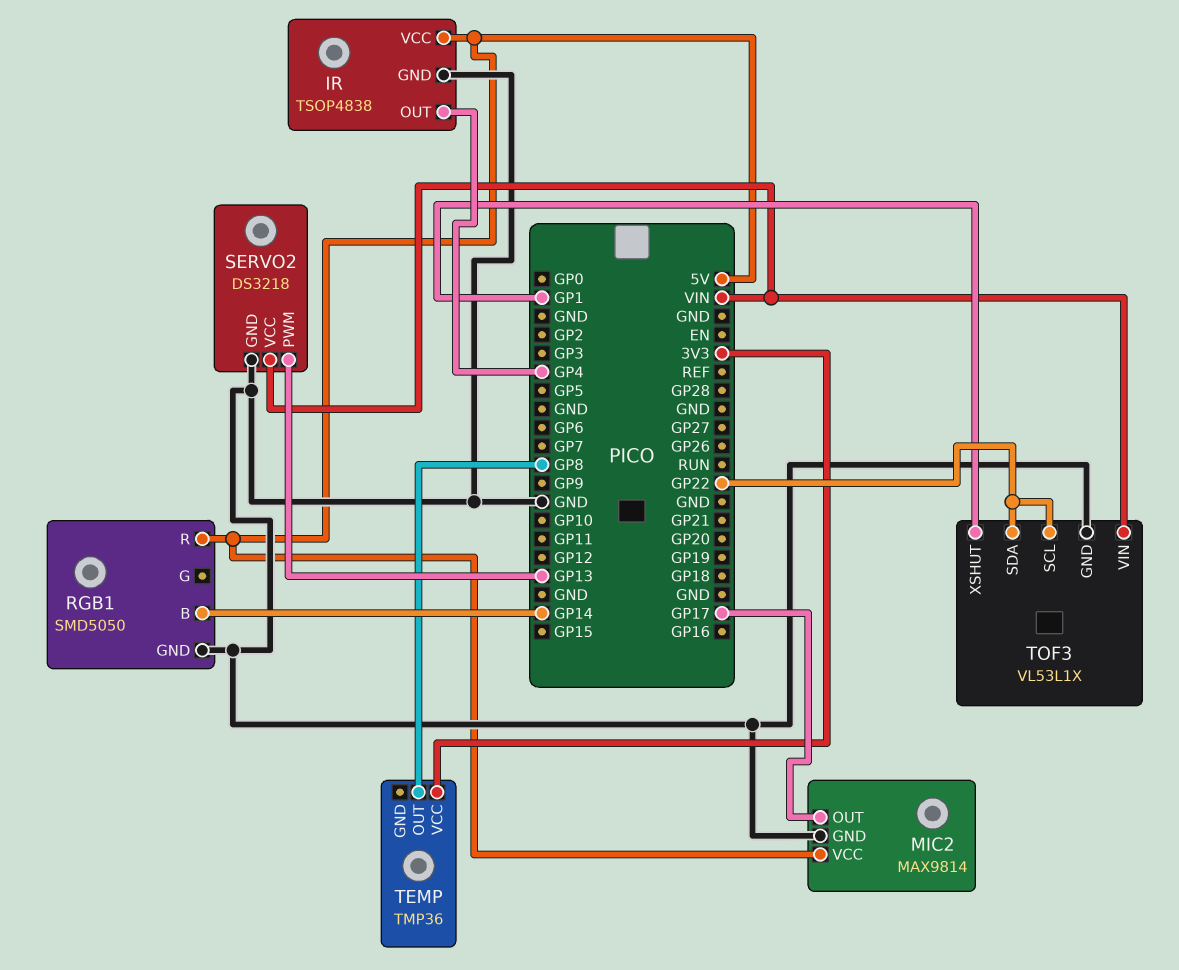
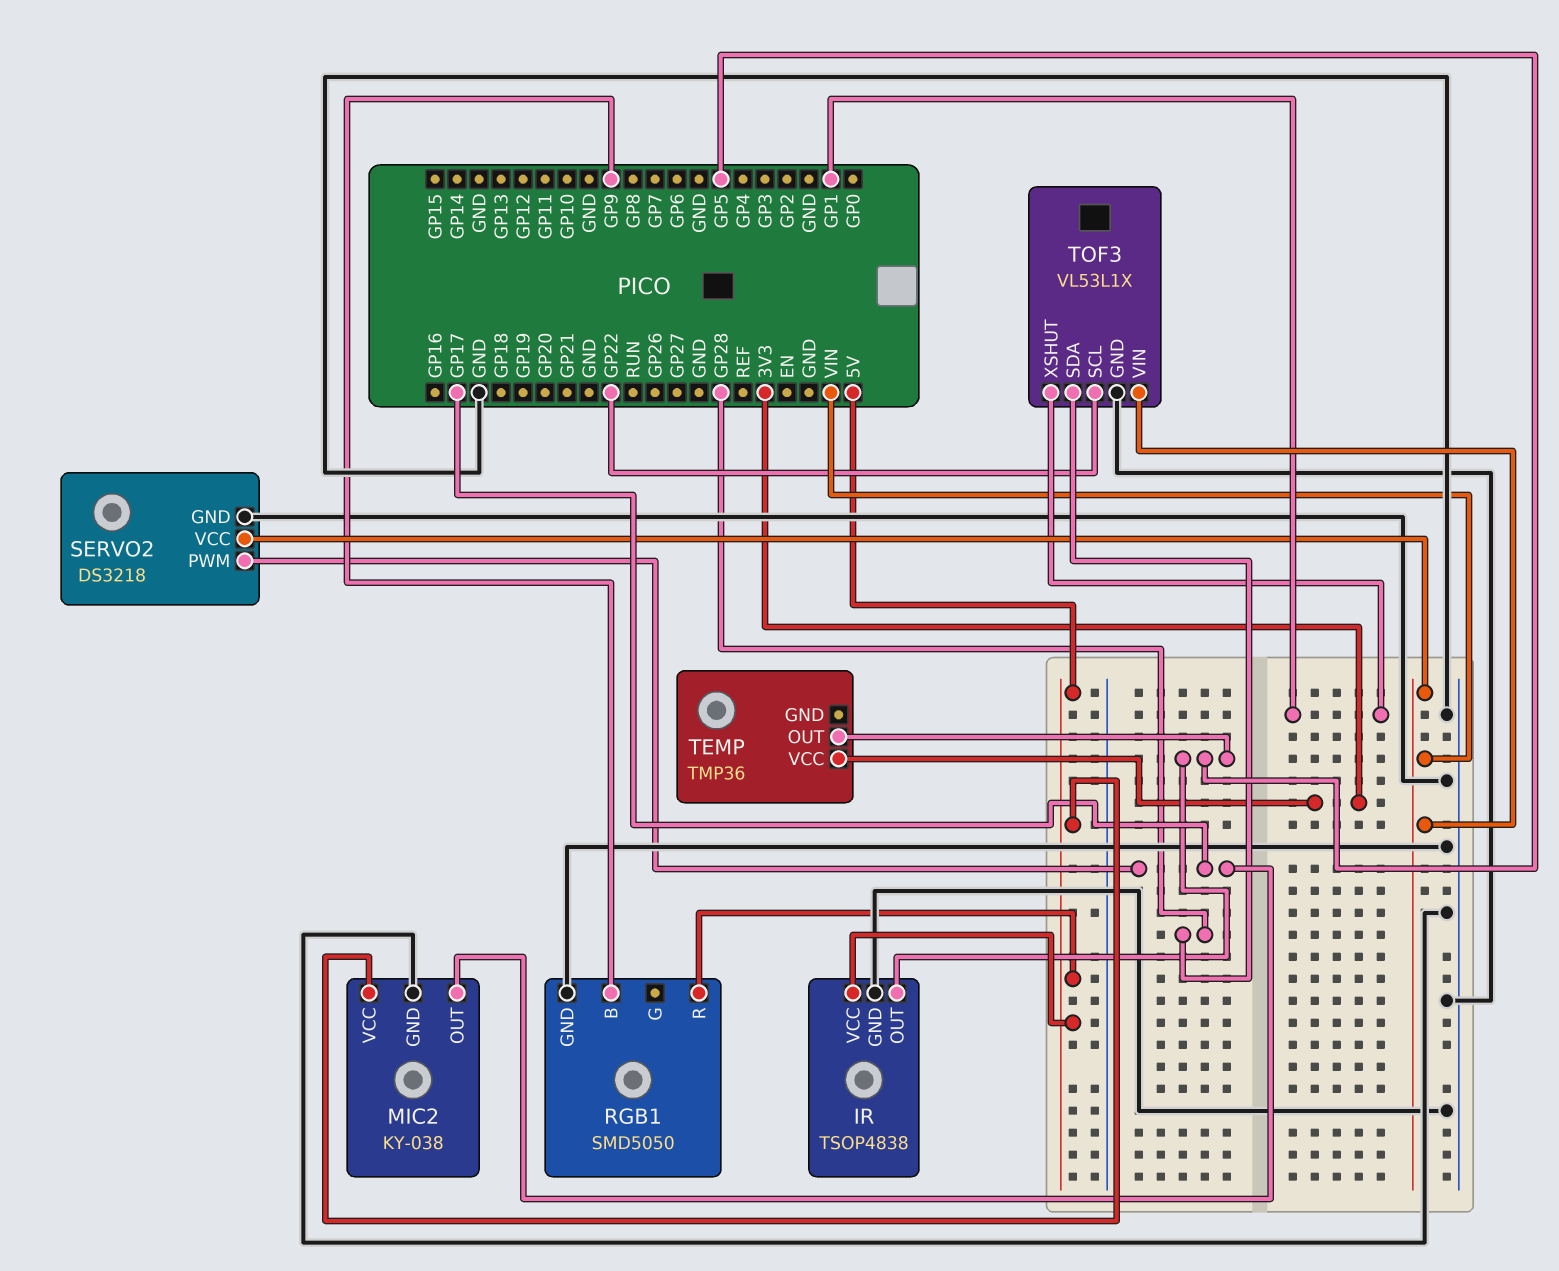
IR pin OUT: GP4 -> GP5
MIC2: MAX9814 -> KY-038
RGB1 pin B: GP14 -> GP9
SERVO2 pin PWM: GP13 -> GP17
TEMP pin OUT: GP8 -> GP5
TOF3 pin SDA: GP22 -> GP28

